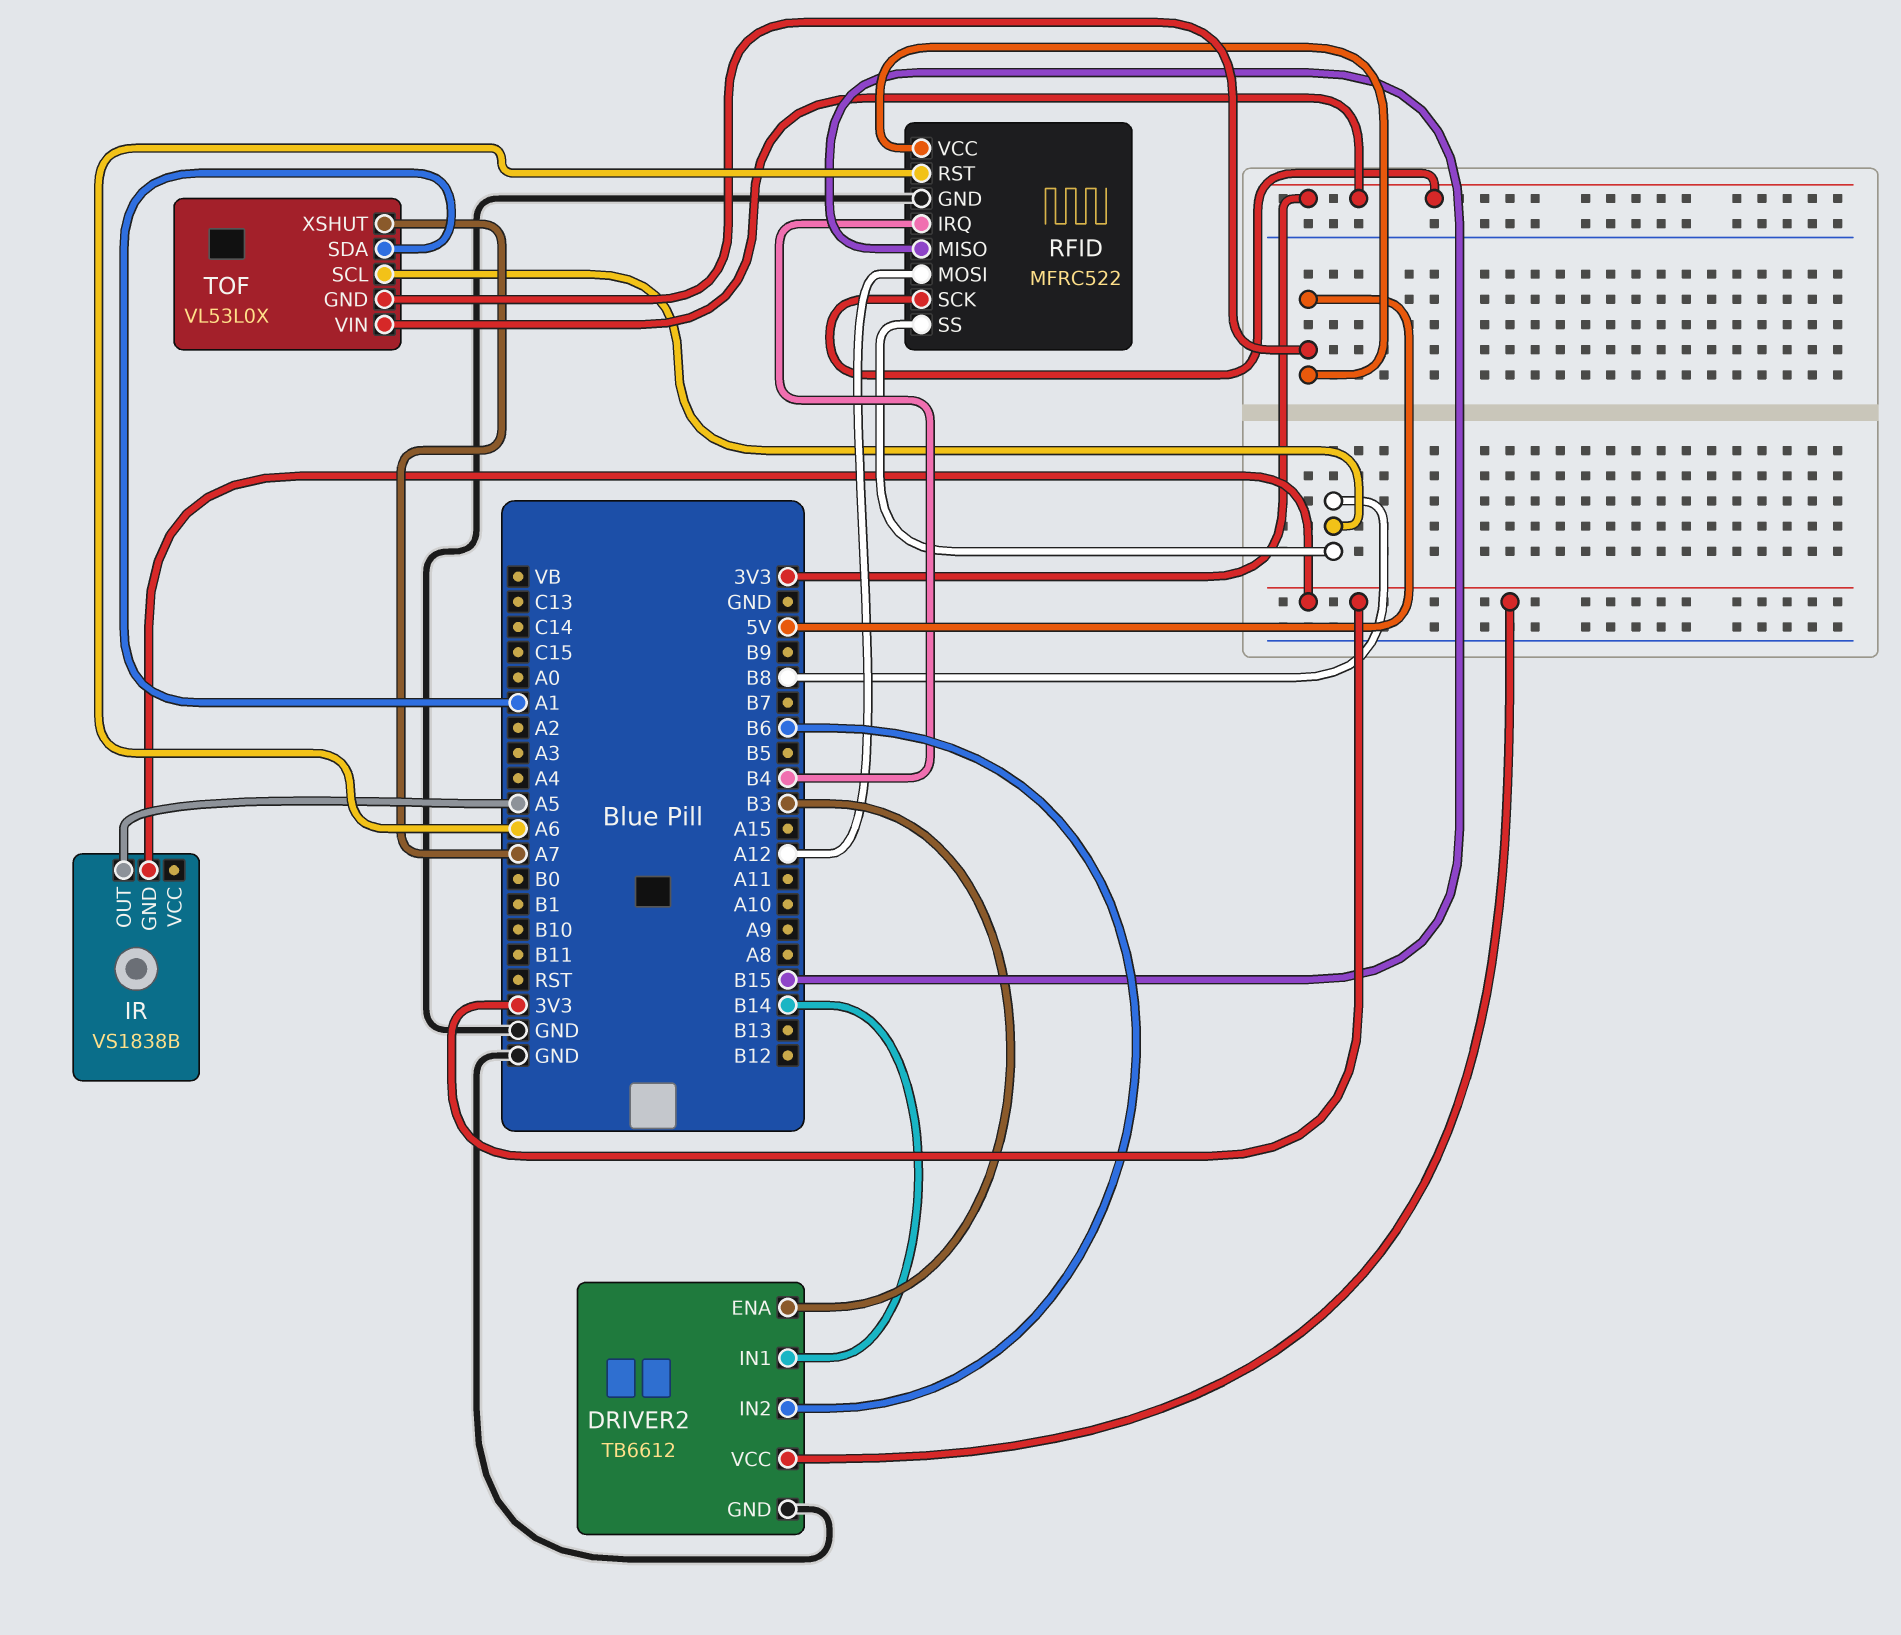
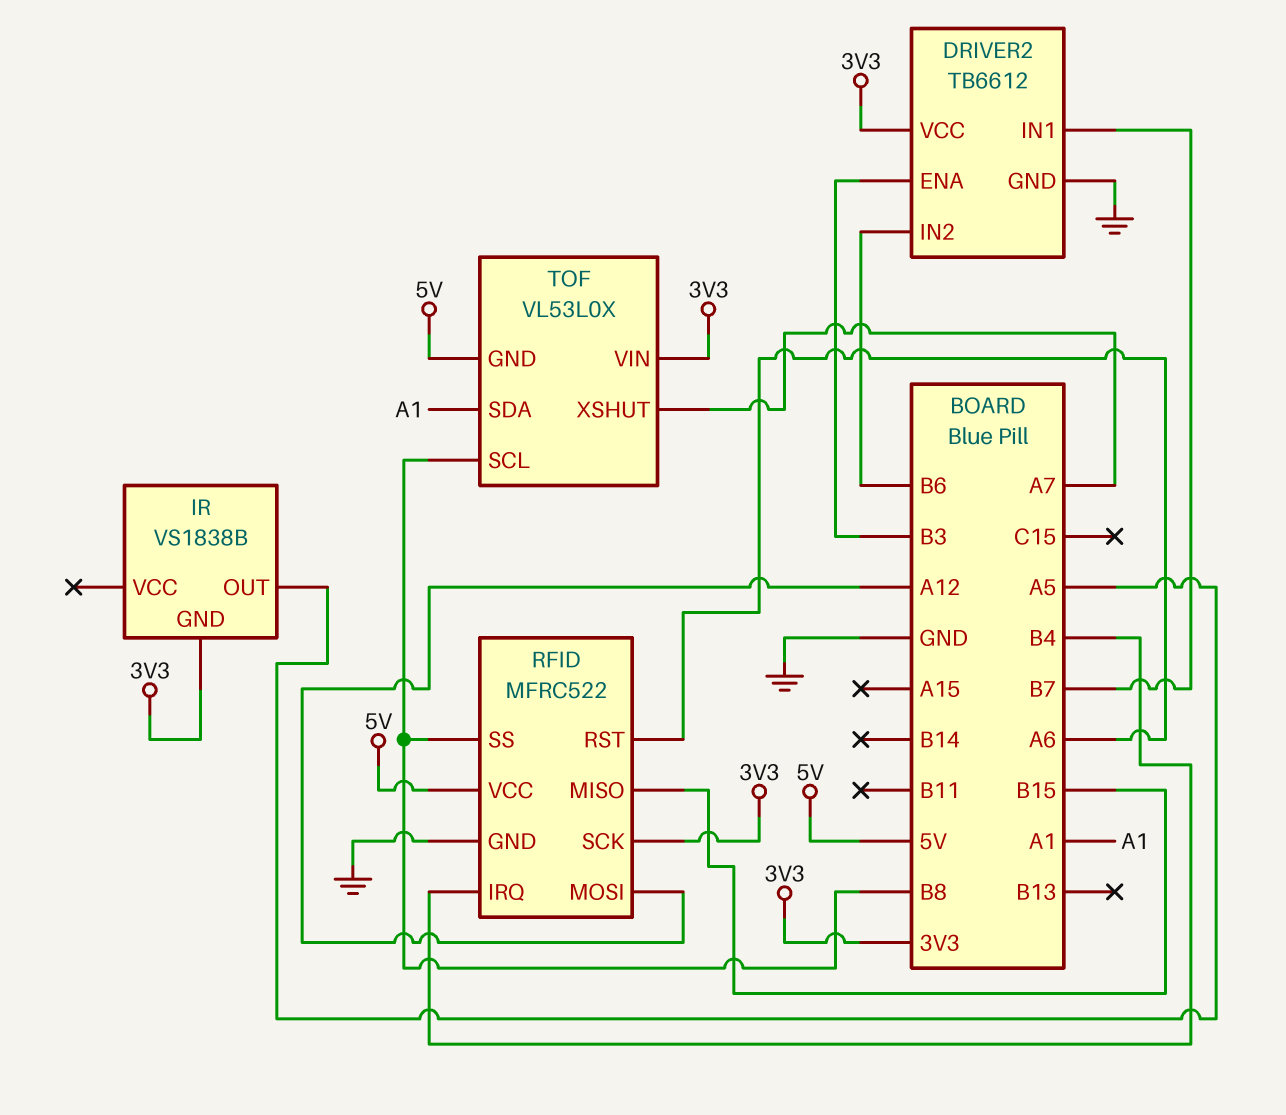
DRIVER2 pin IN1: B14 -> B7

